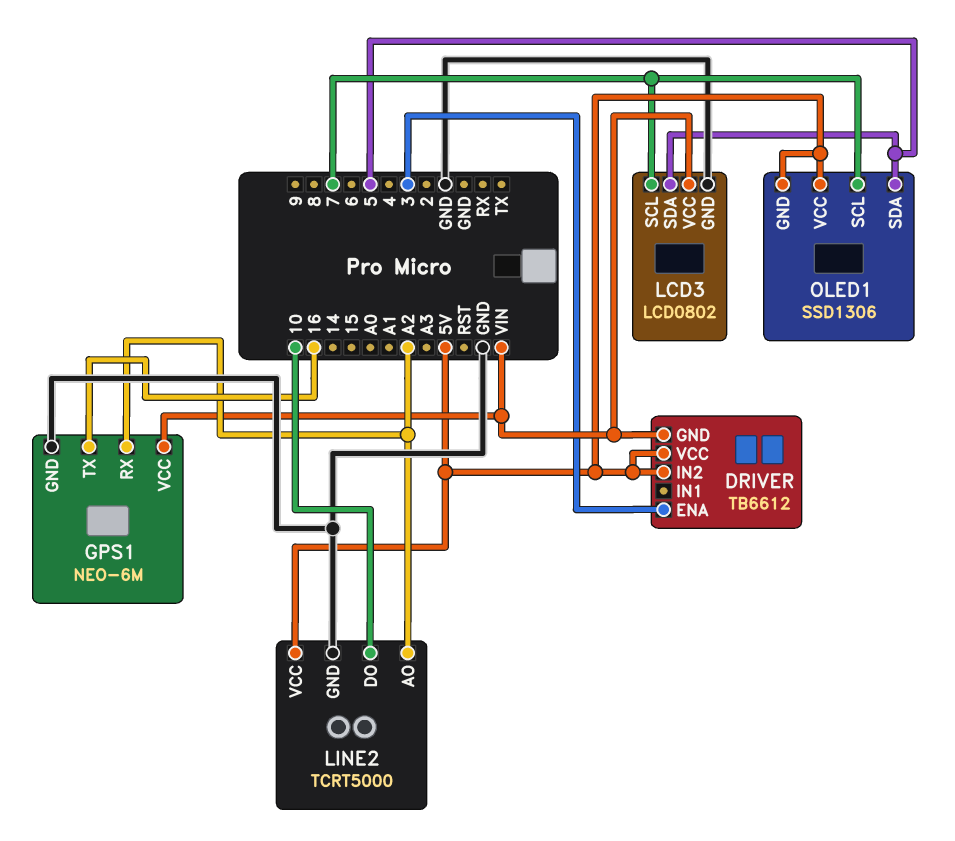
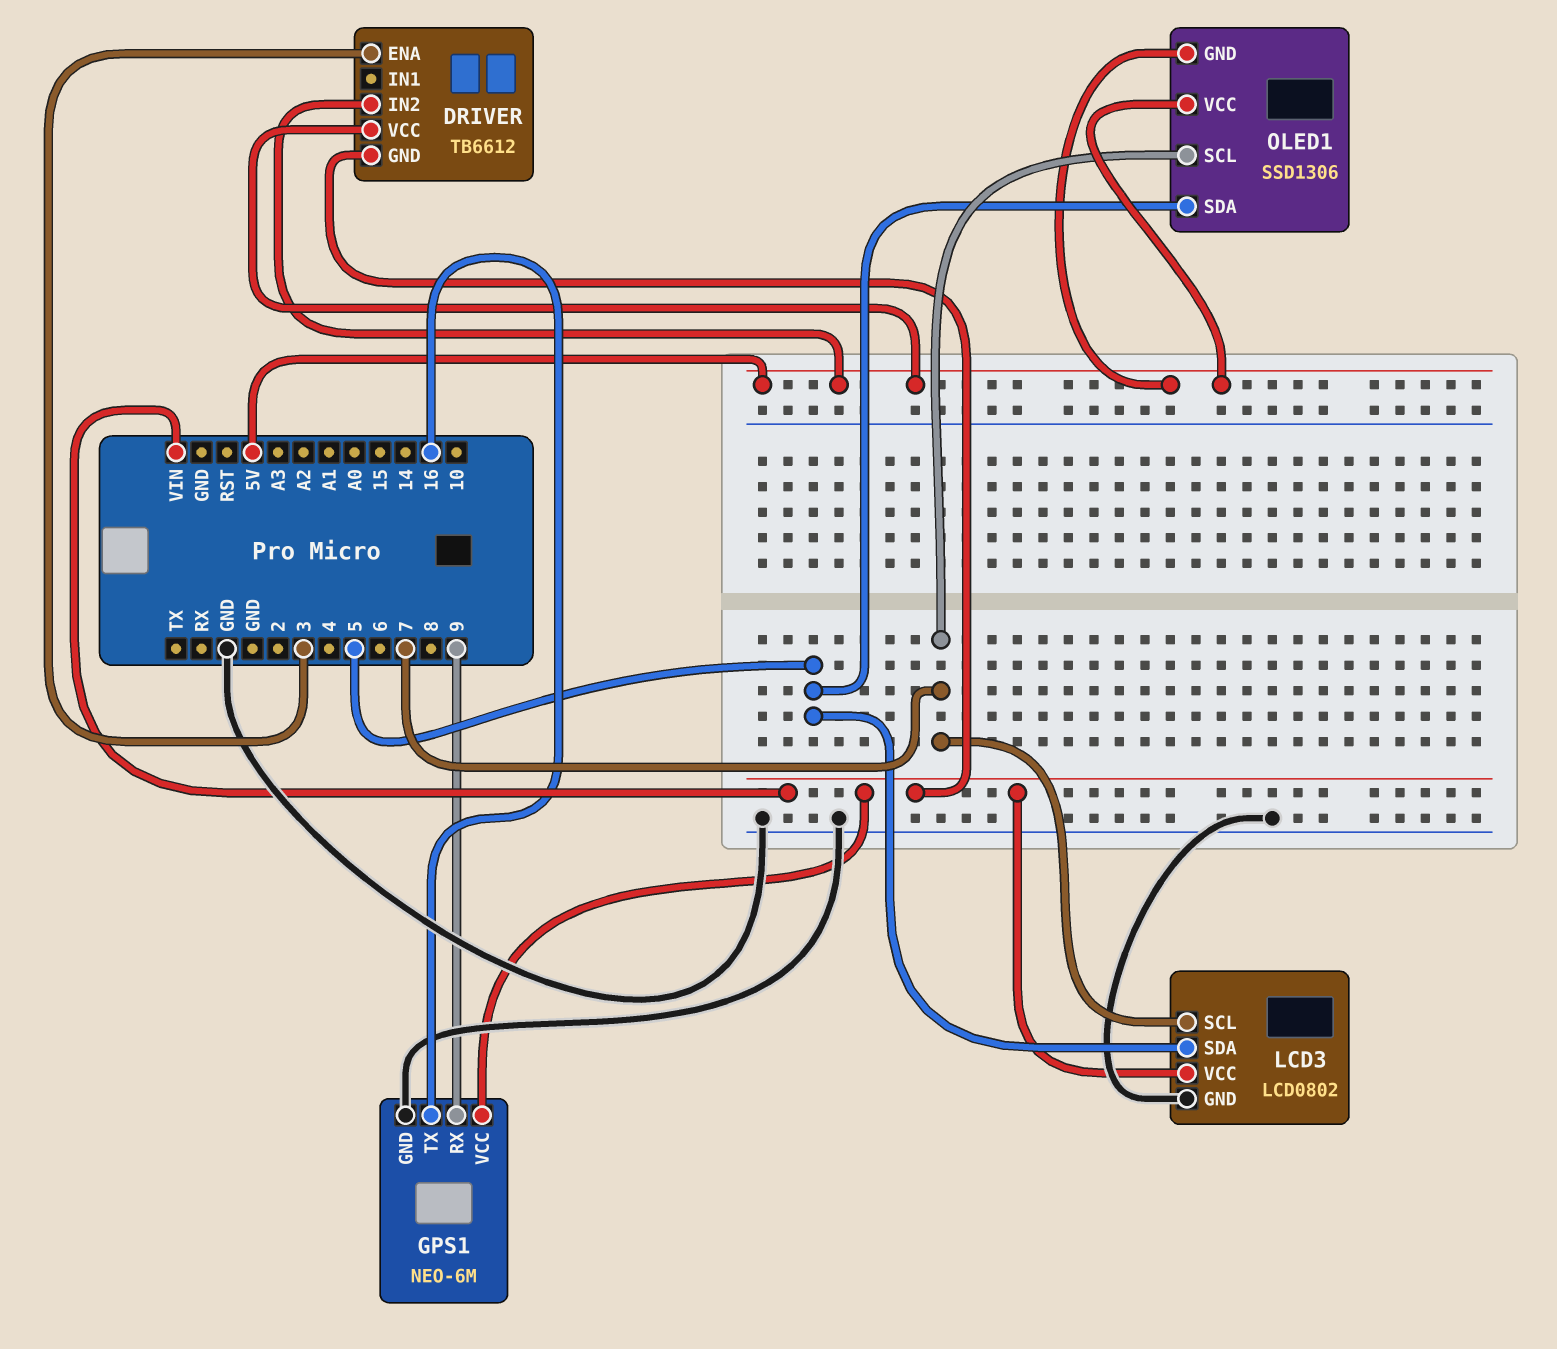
GPS1 pin RX: A2 -> 9
LINE2: TCRT5000 -> none
LINE2 pin AO: A2 -> none
LINE2 pin DO: 10 -> none
LINE2 pin GND: GND -> none
LINE2 pin VCC: 5V -> none

